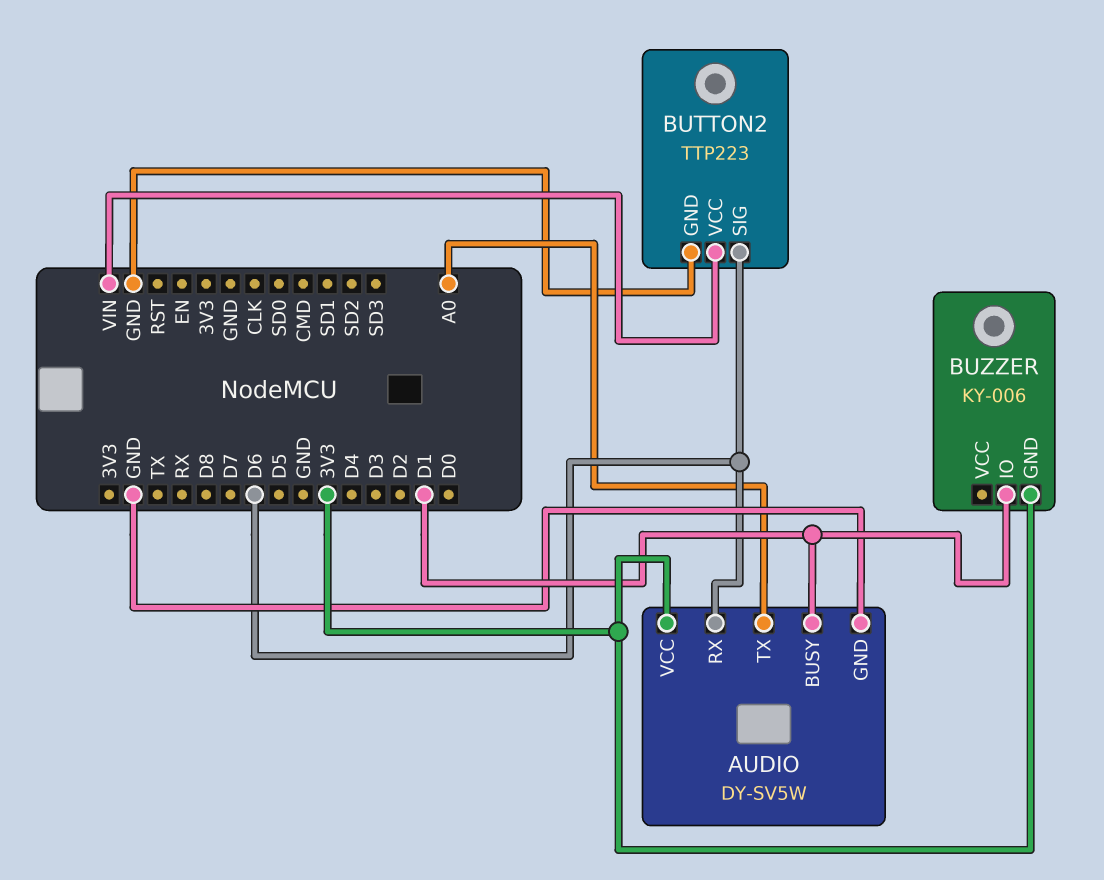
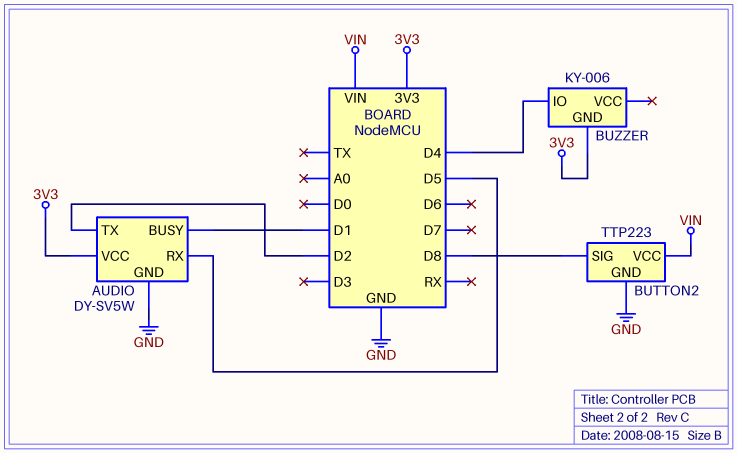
AUDIO pin RX: D6 -> D5
AUDIO pin TX: A0 -> D2
BUTTON2 pin SIG: D6 -> D8
BUZZER pin IO: D1 -> D4

